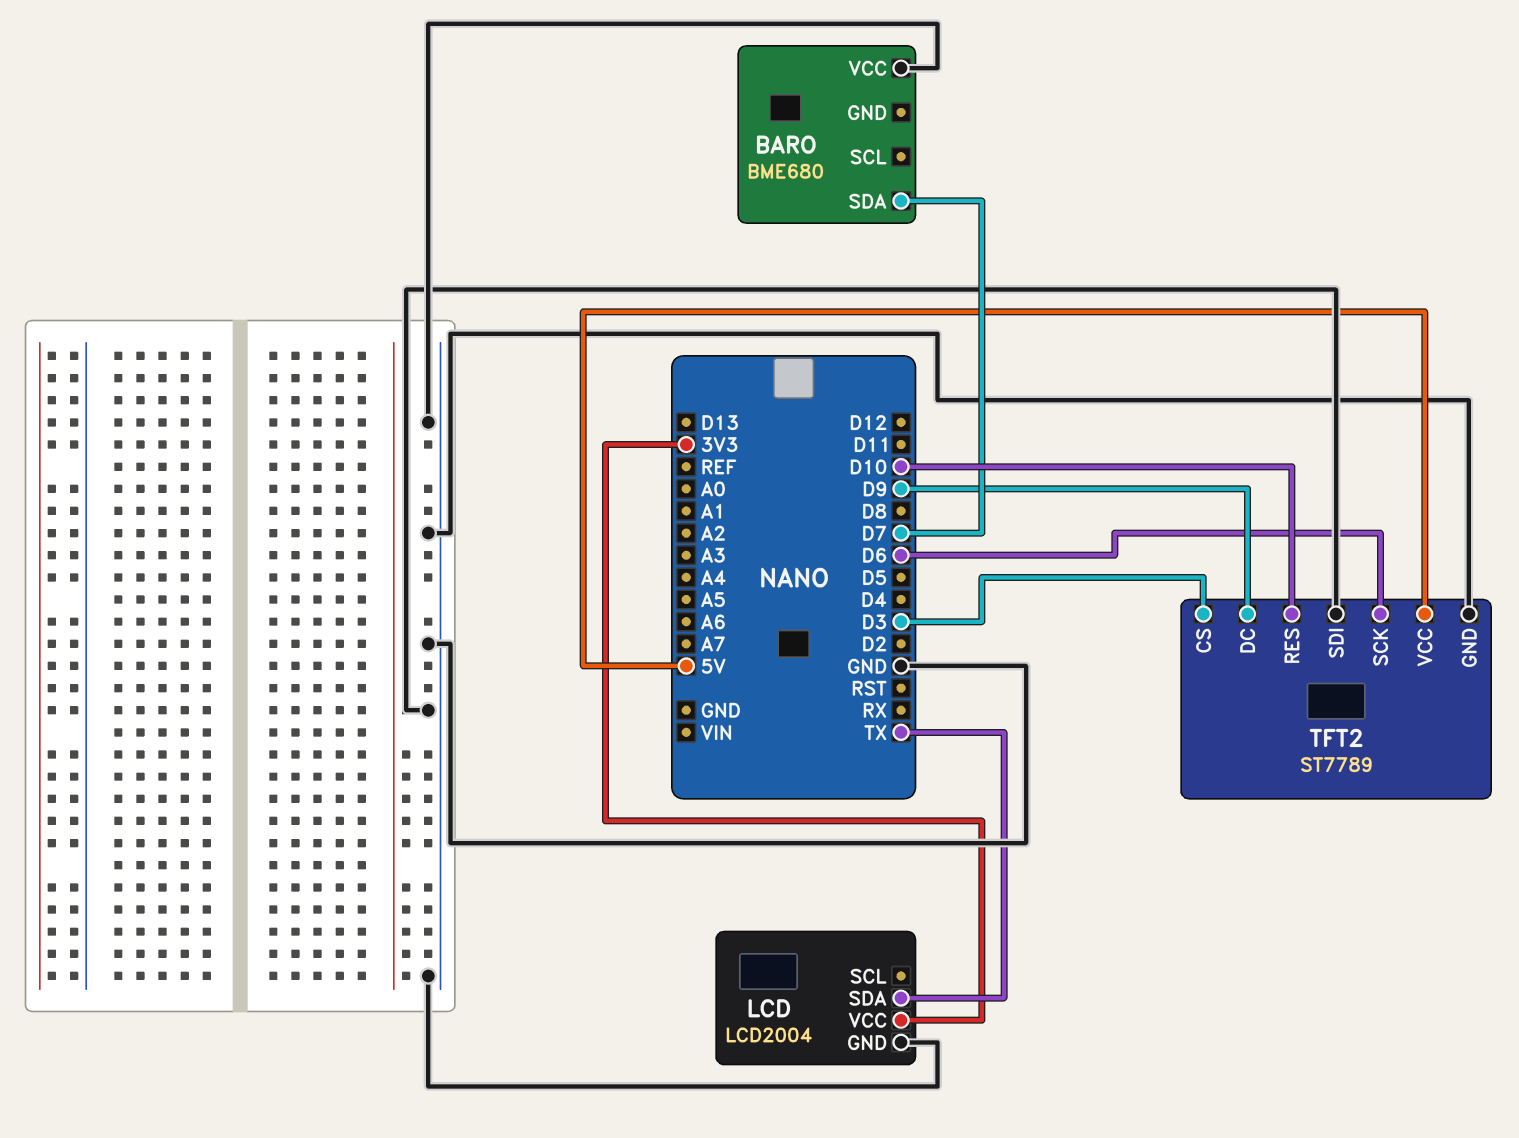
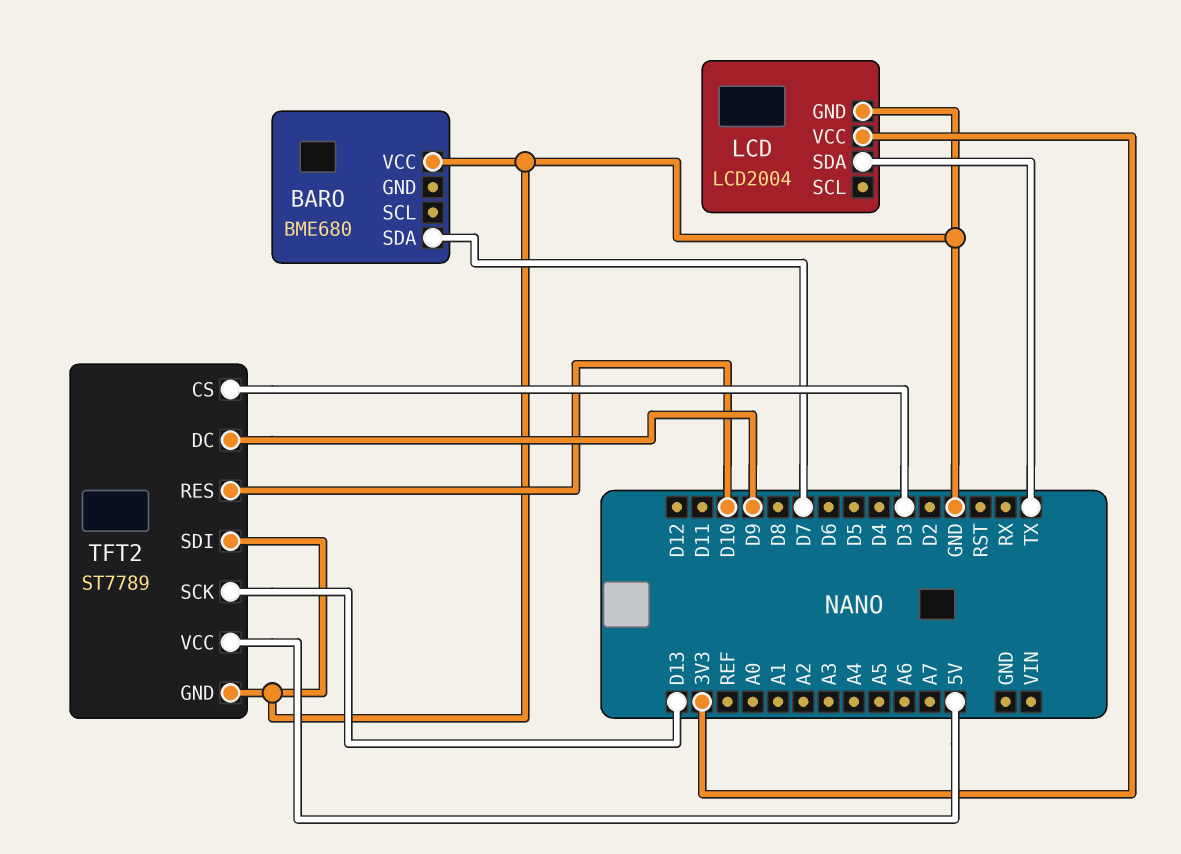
TFT2 pin SCK: D6 -> D13

